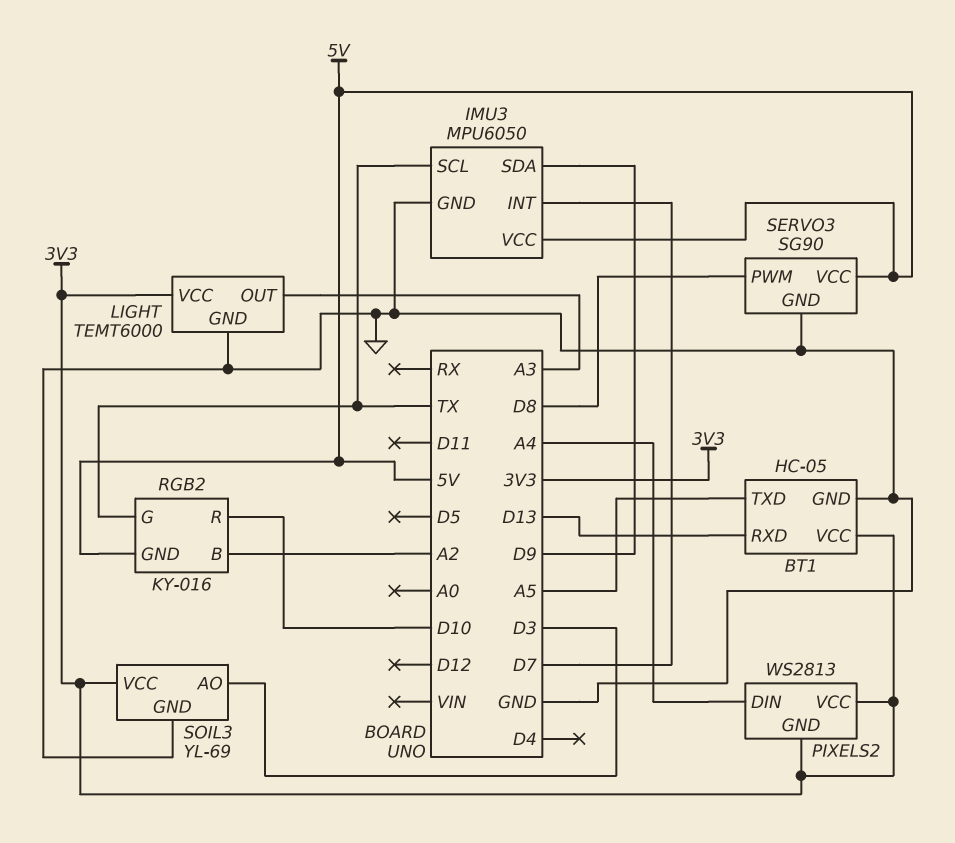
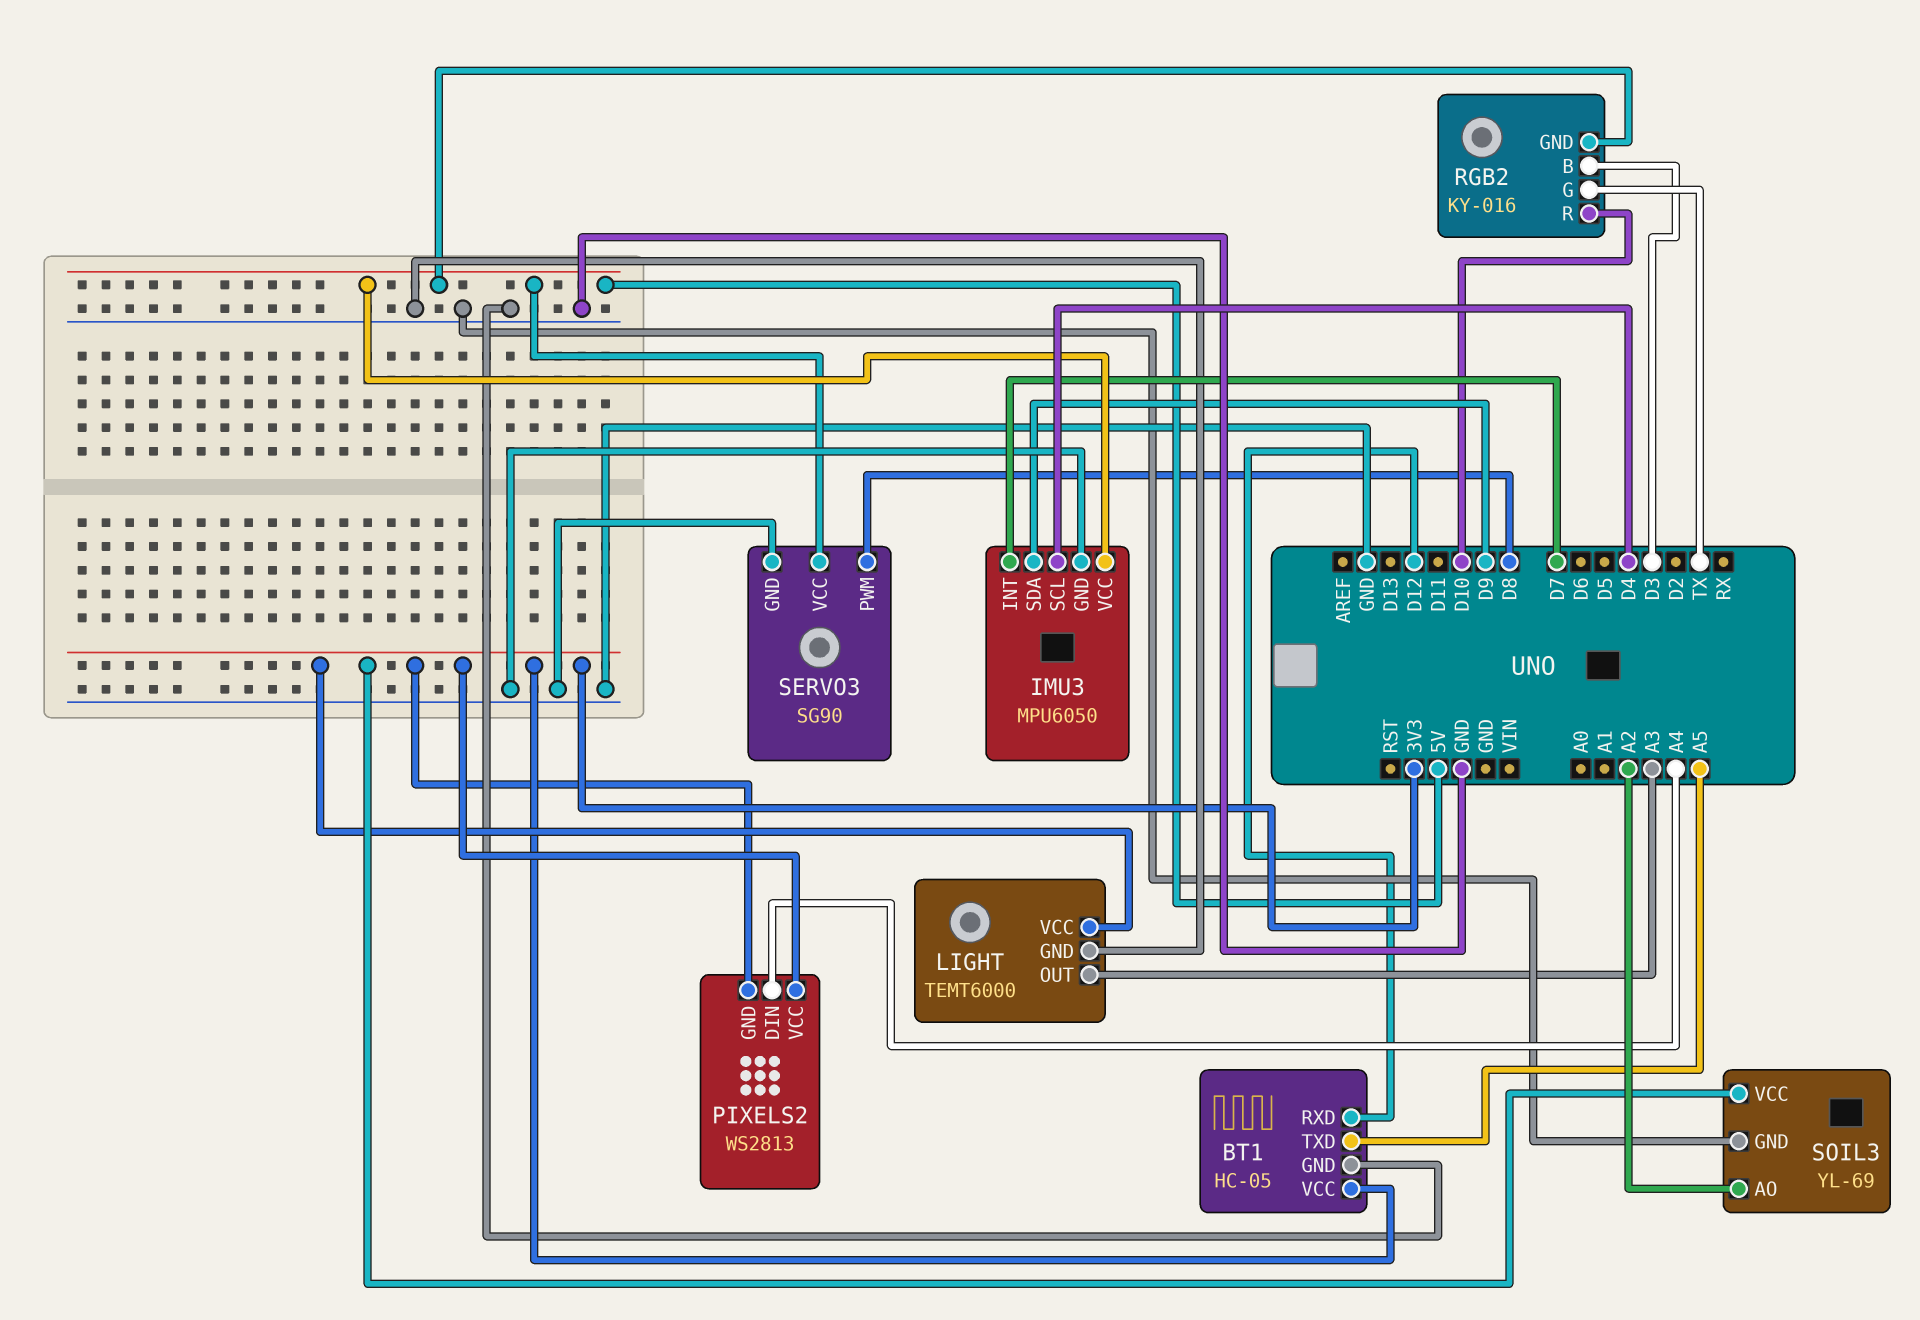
BT1 pin RXD: D13 -> D12
IMU3 pin SCL: TX -> D4
RGB2 pin B: A2 -> D3
SOIL3 pin AO: D3 -> A2

